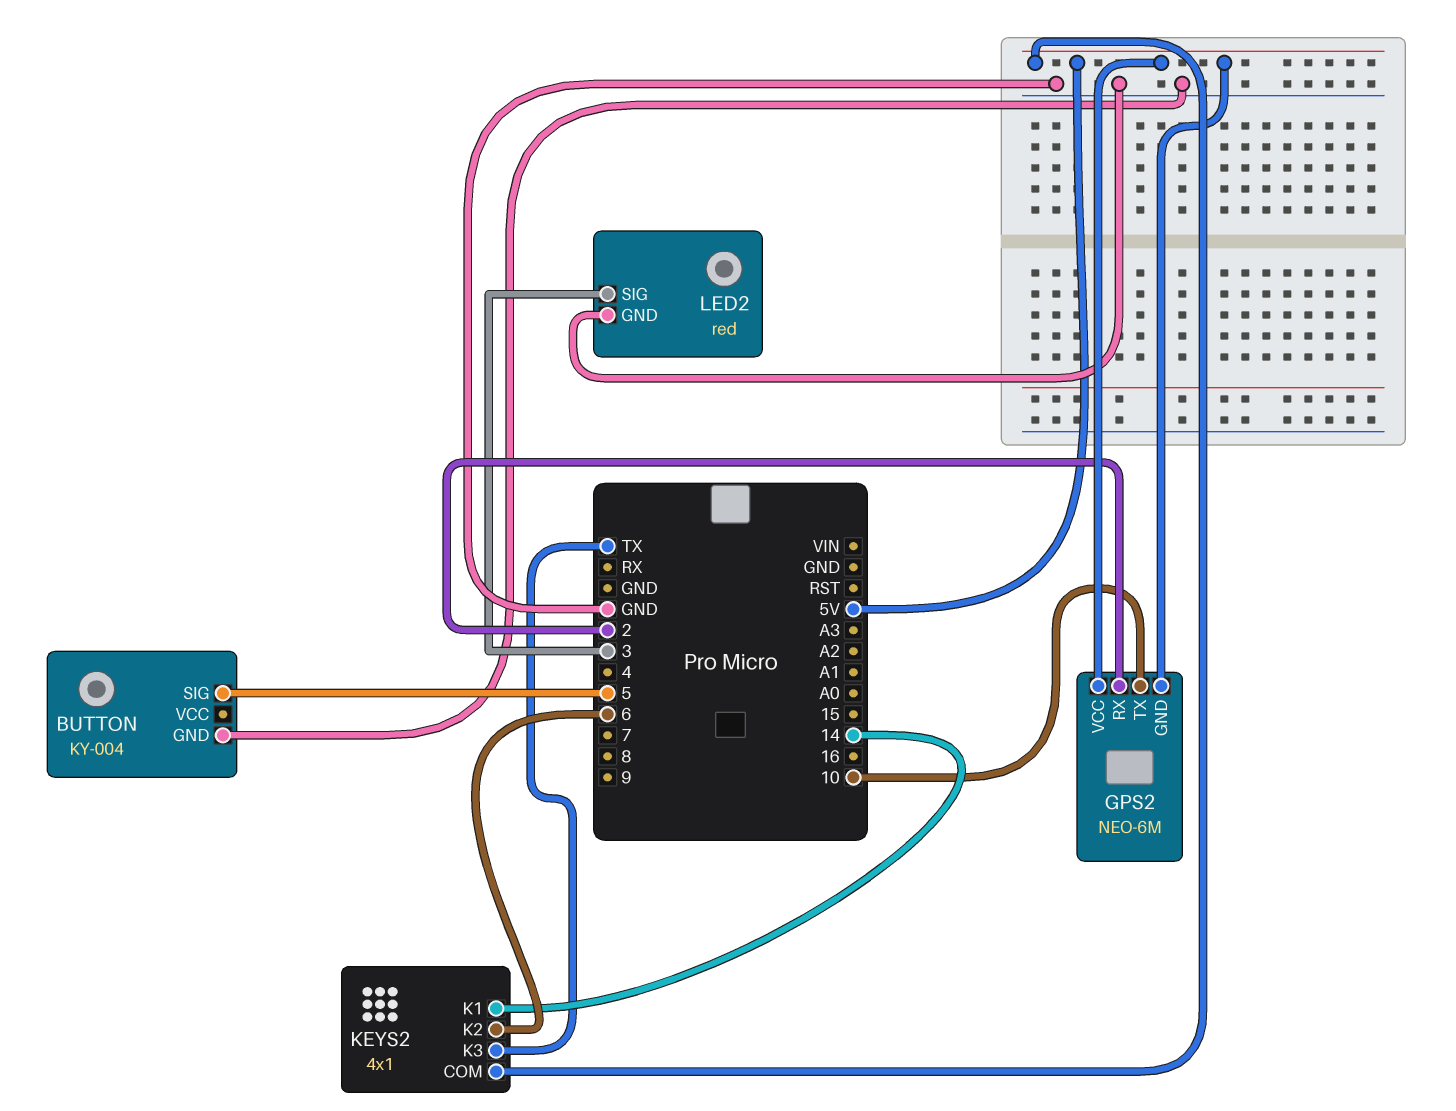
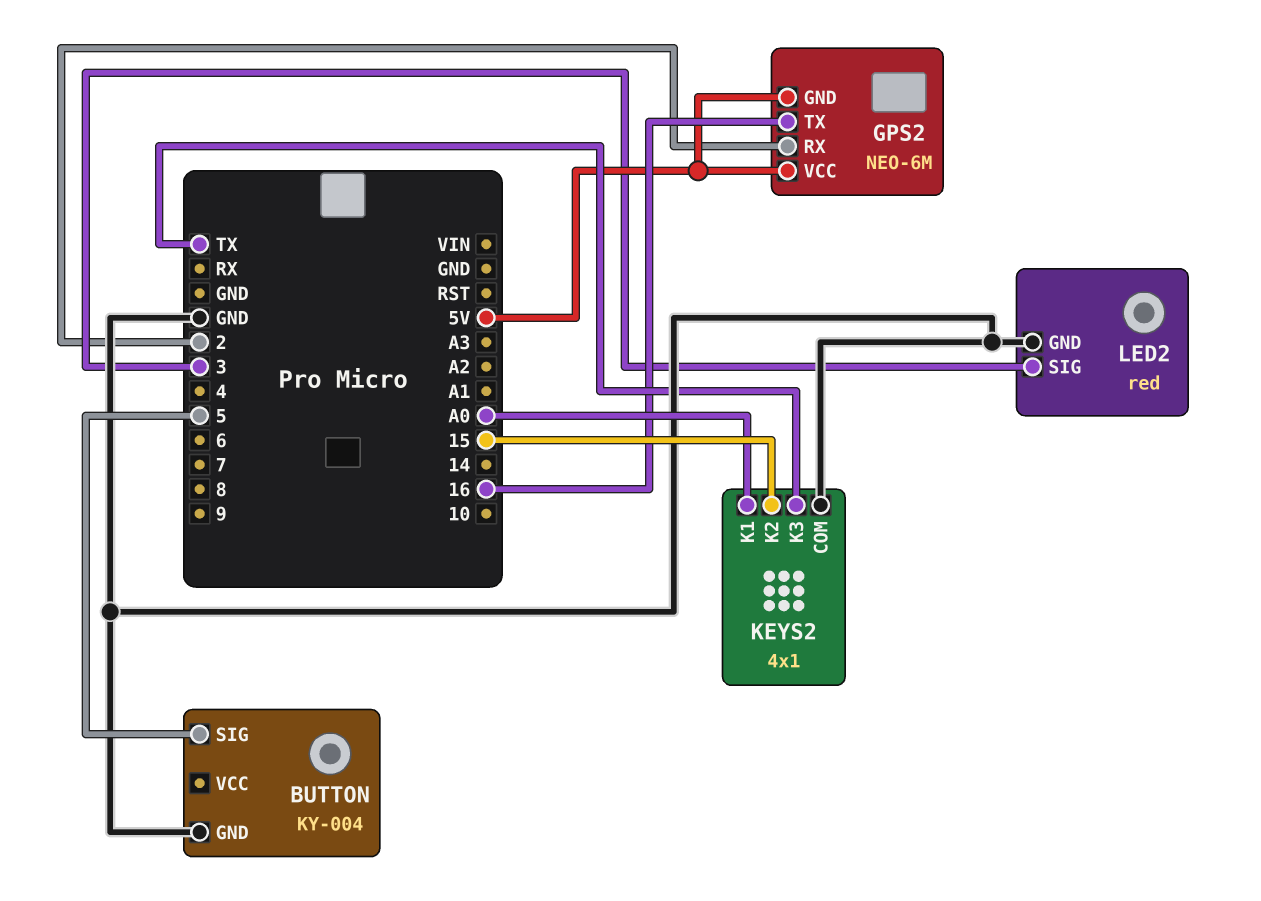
GPS2 pin TX: 10 -> 16
KEYS2 pin COM: 5V -> GND
KEYS2 pin K1: 14 -> A0
KEYS2 pin K2: 6 -> 15

